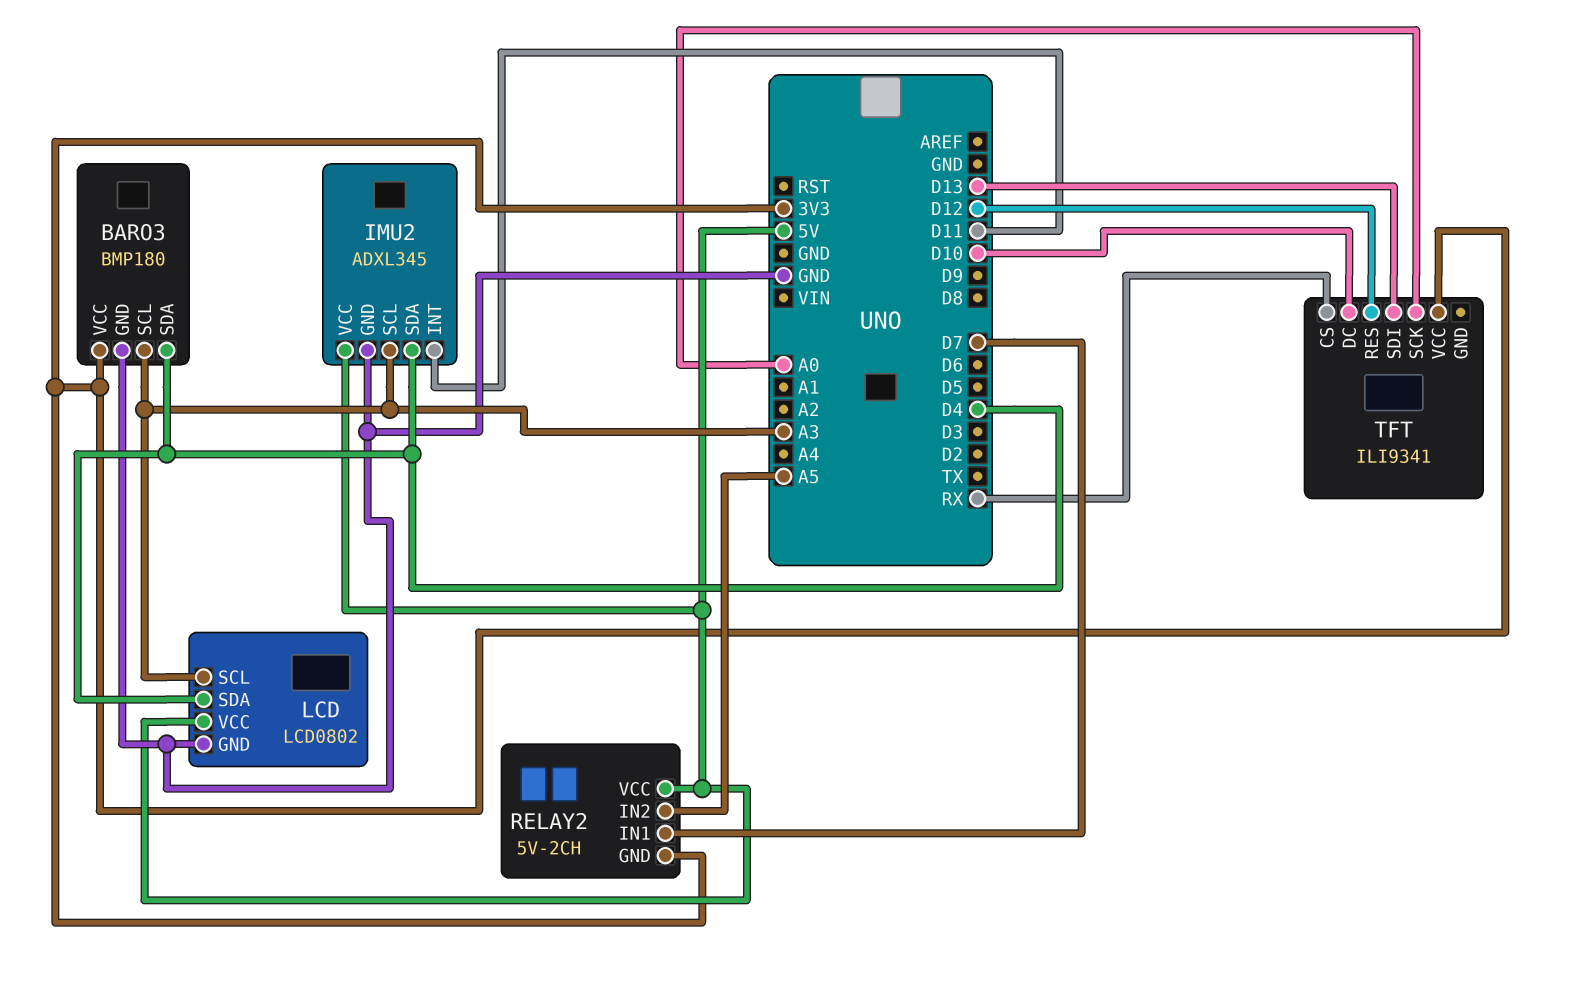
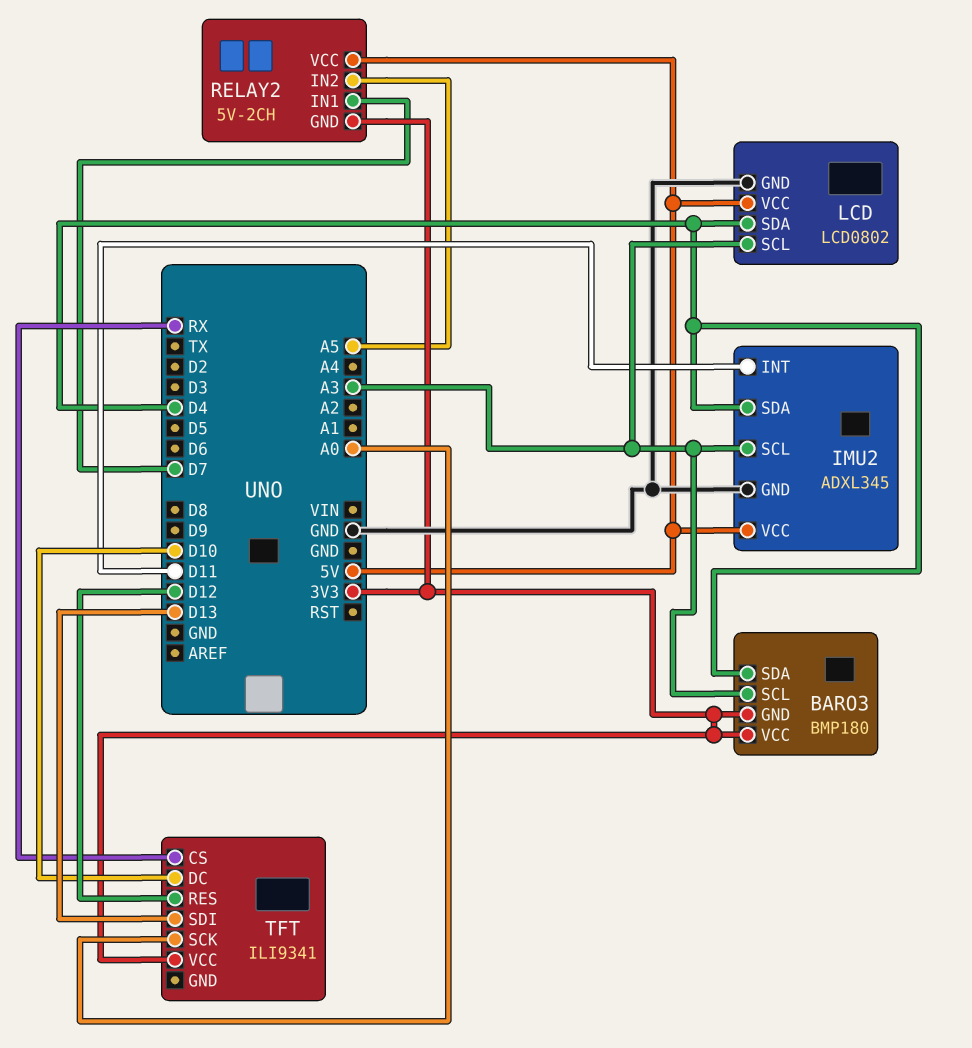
BARO3 pin GND: GND -> 3V3

